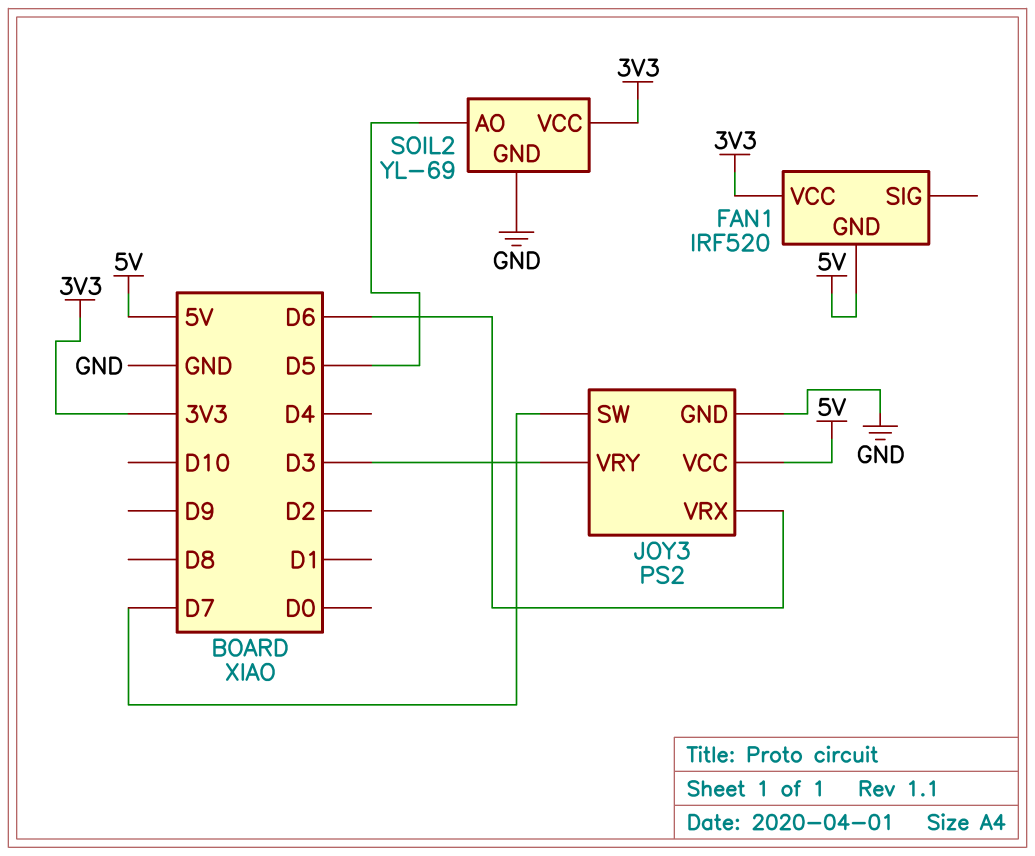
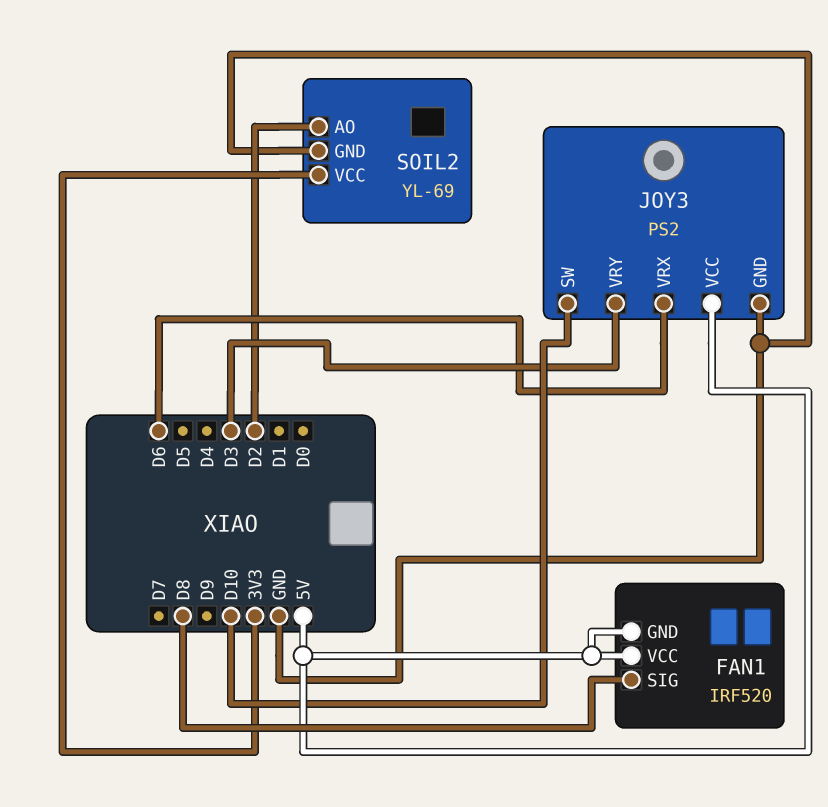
FAN1 pin SIG: none -> D8
FAN1 pin VCC: 3V3 -> 5V
JOY3 pin SW: D7 -> D10
SOIL2 pin AO: D5 -> D2

